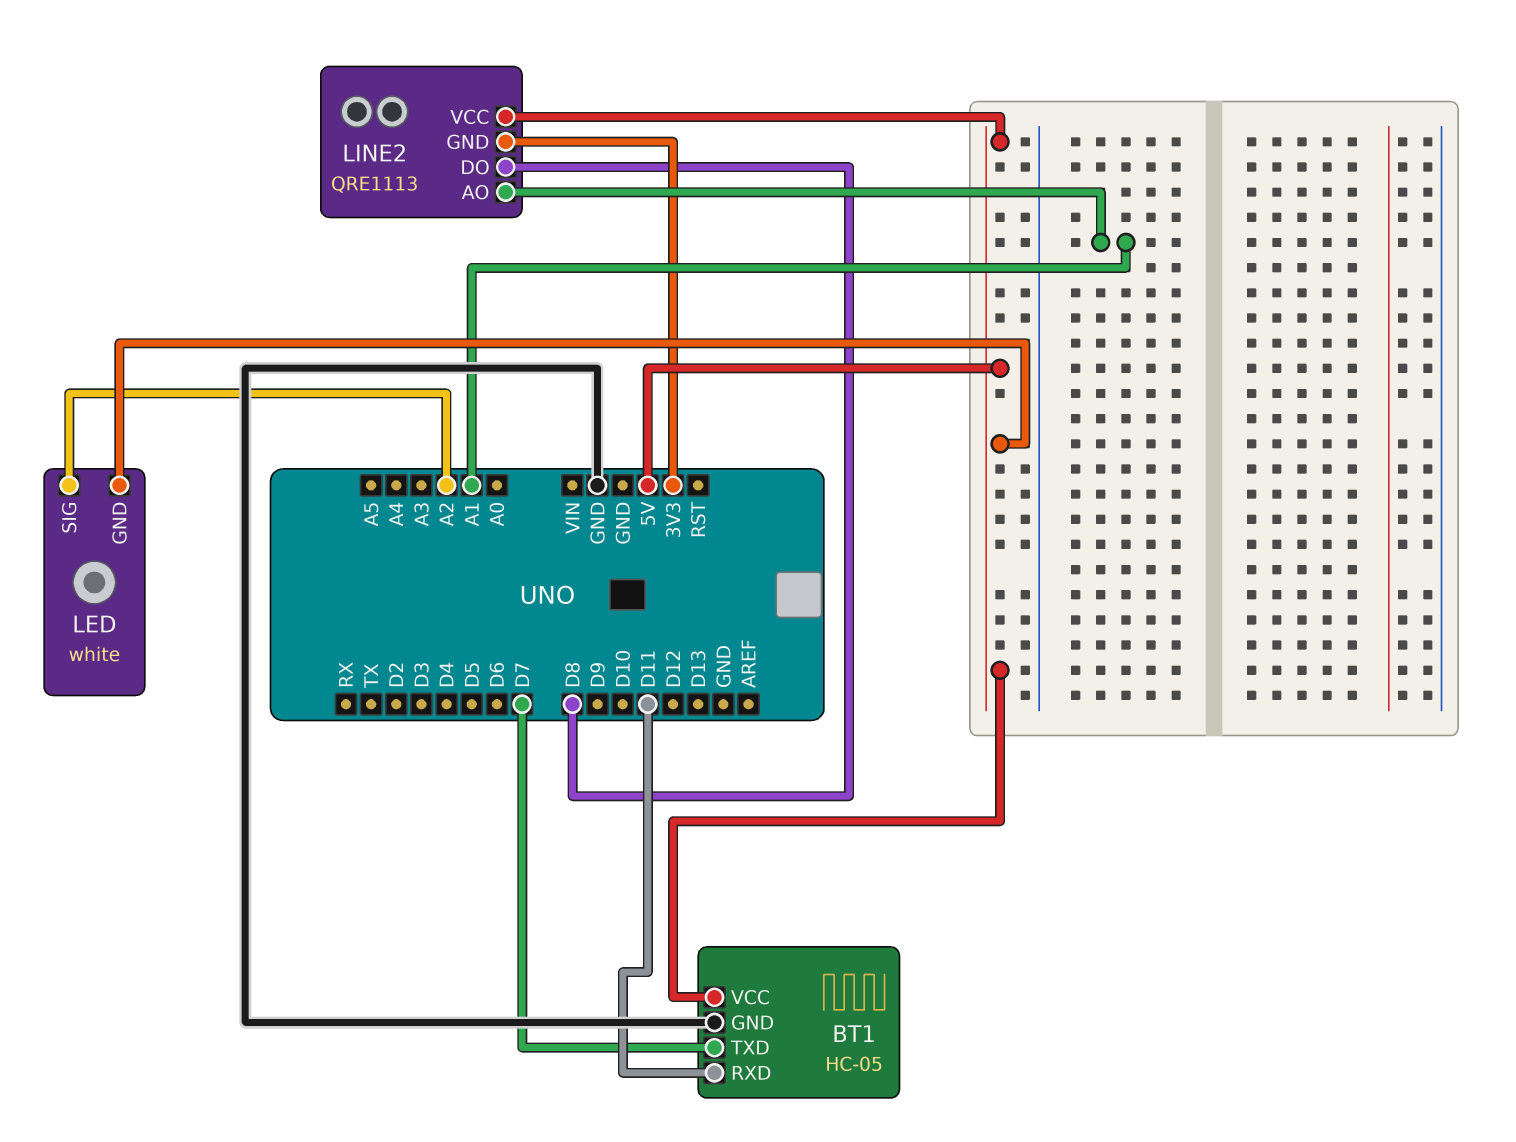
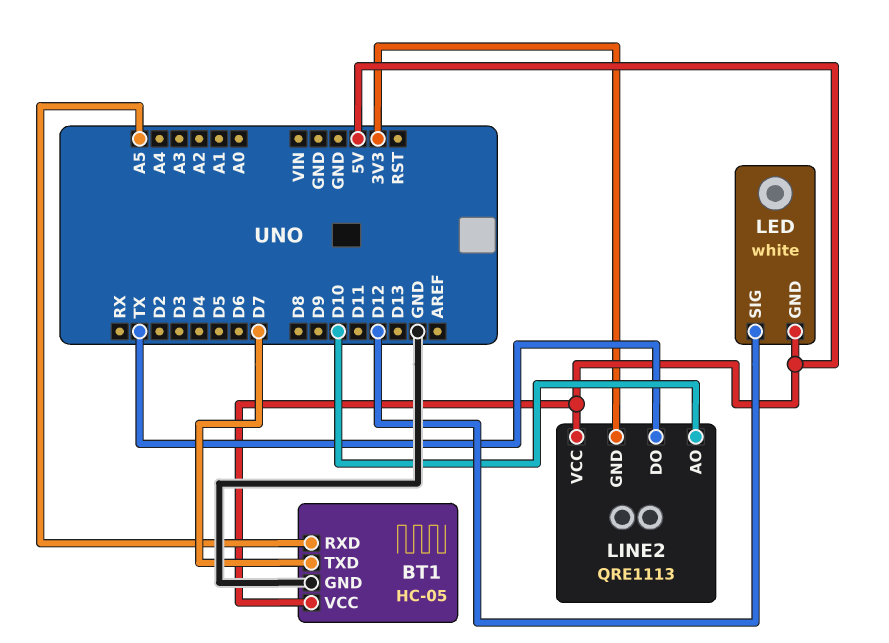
BT1 pin RXD: D11 -> A5
LED pin SIG: A2 -> D12
LINE2 pin AO: A1 -> D10
LINE2 pin DO: D8 -> TX

